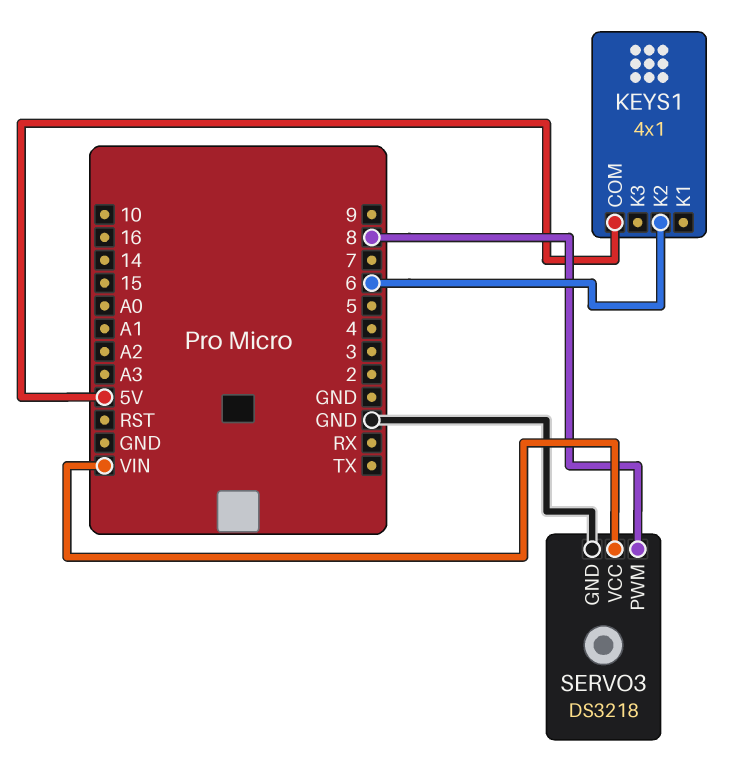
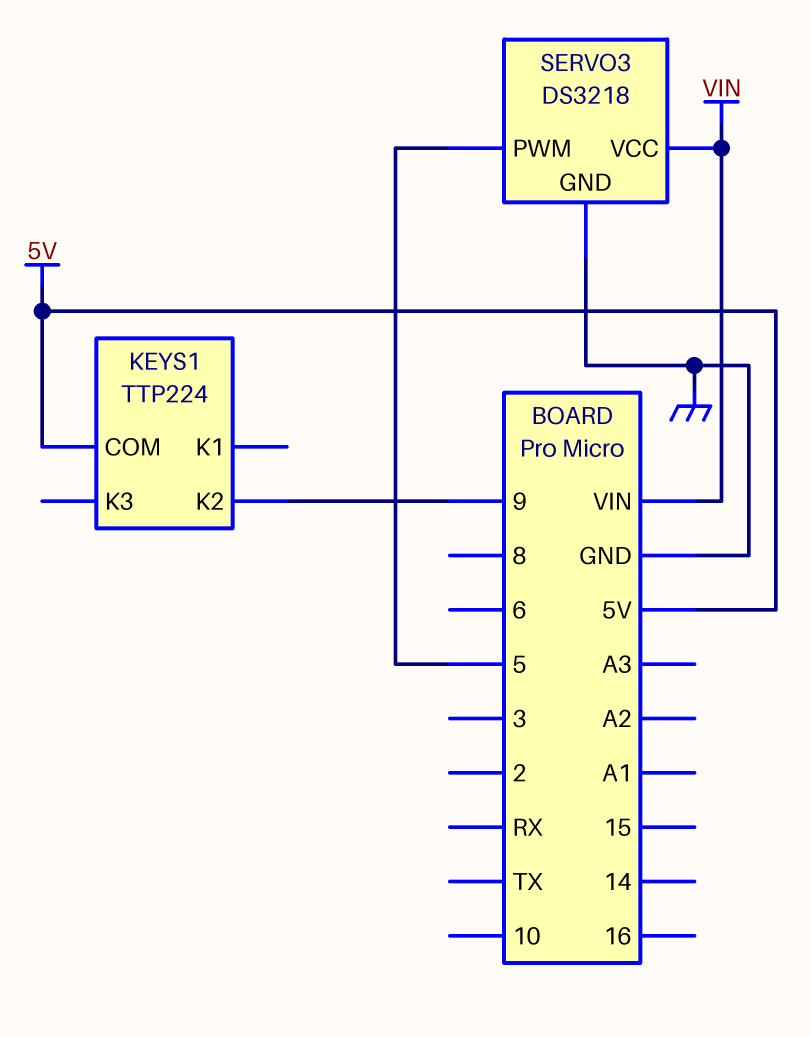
KEYS1: 4x1 -> TTP224
KEYS1 pin K2: 6 -> 9
SERVO3 pin PWM: 8 -> 5

